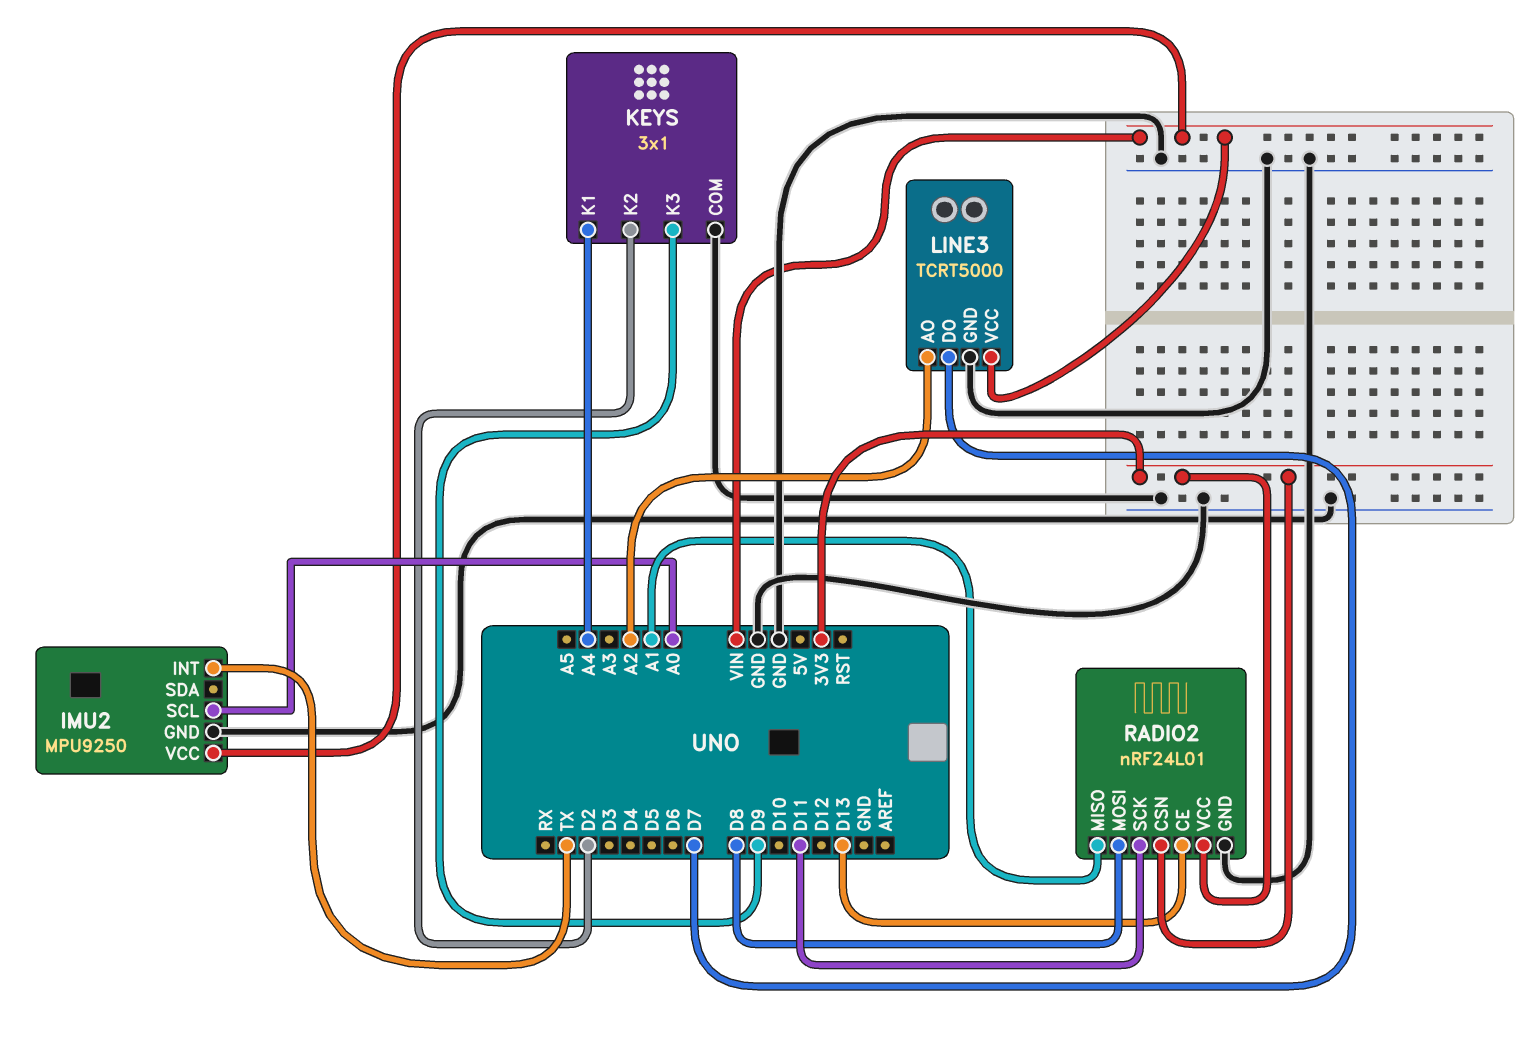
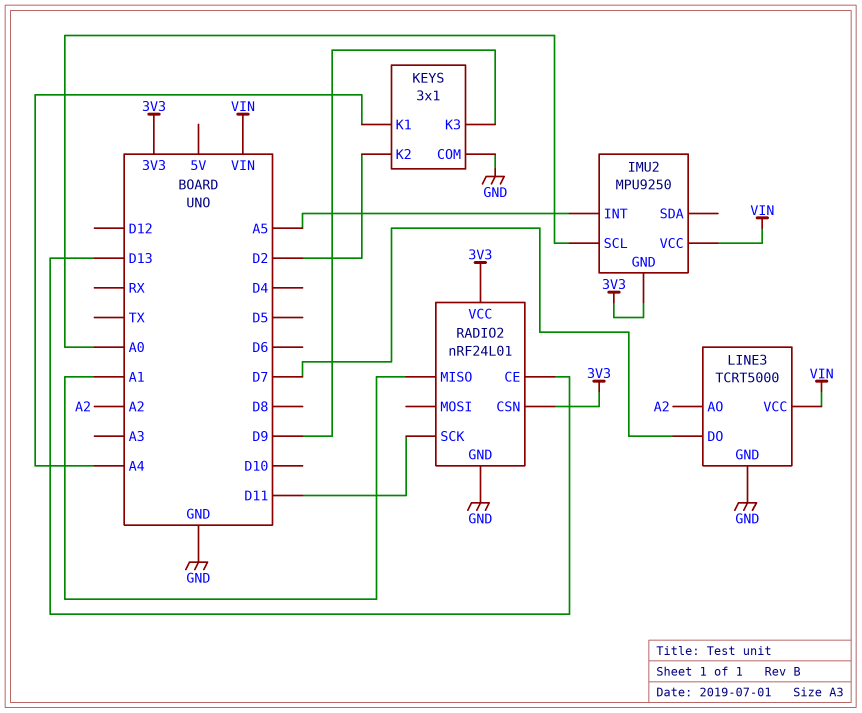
IMU2 pin GND: GND -> 3V3
IMU2 pin INT: TX -> A5
RADIO2 pin MOSI: D8 -> none

